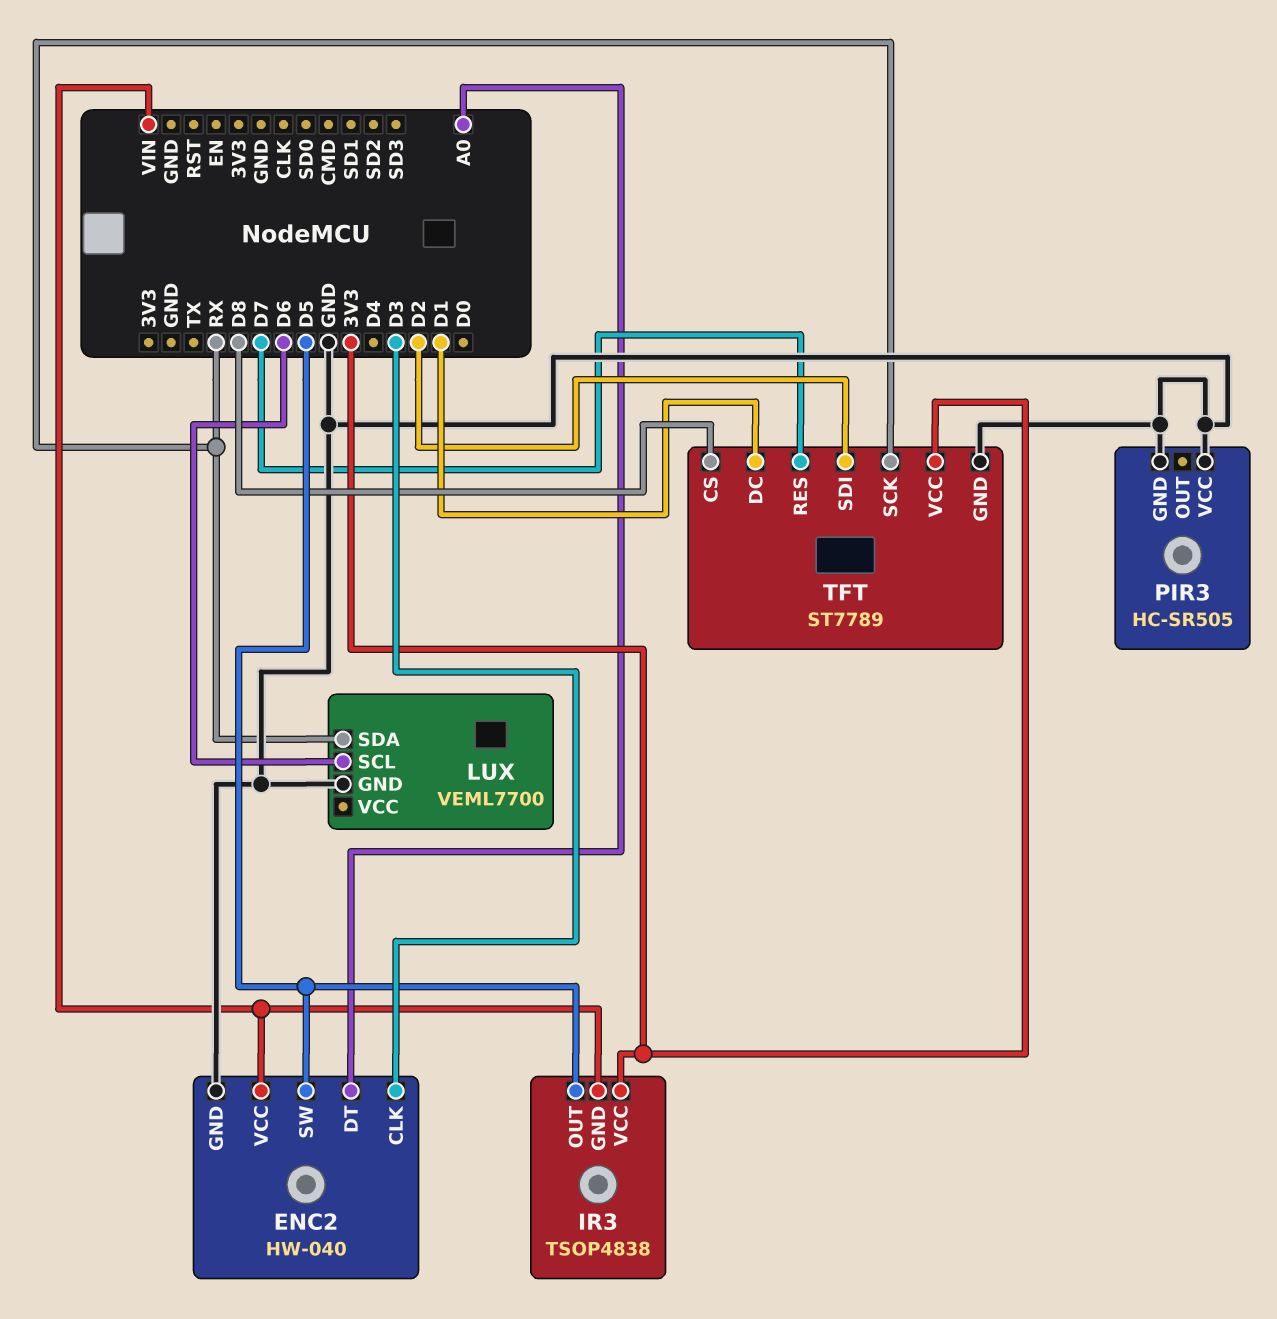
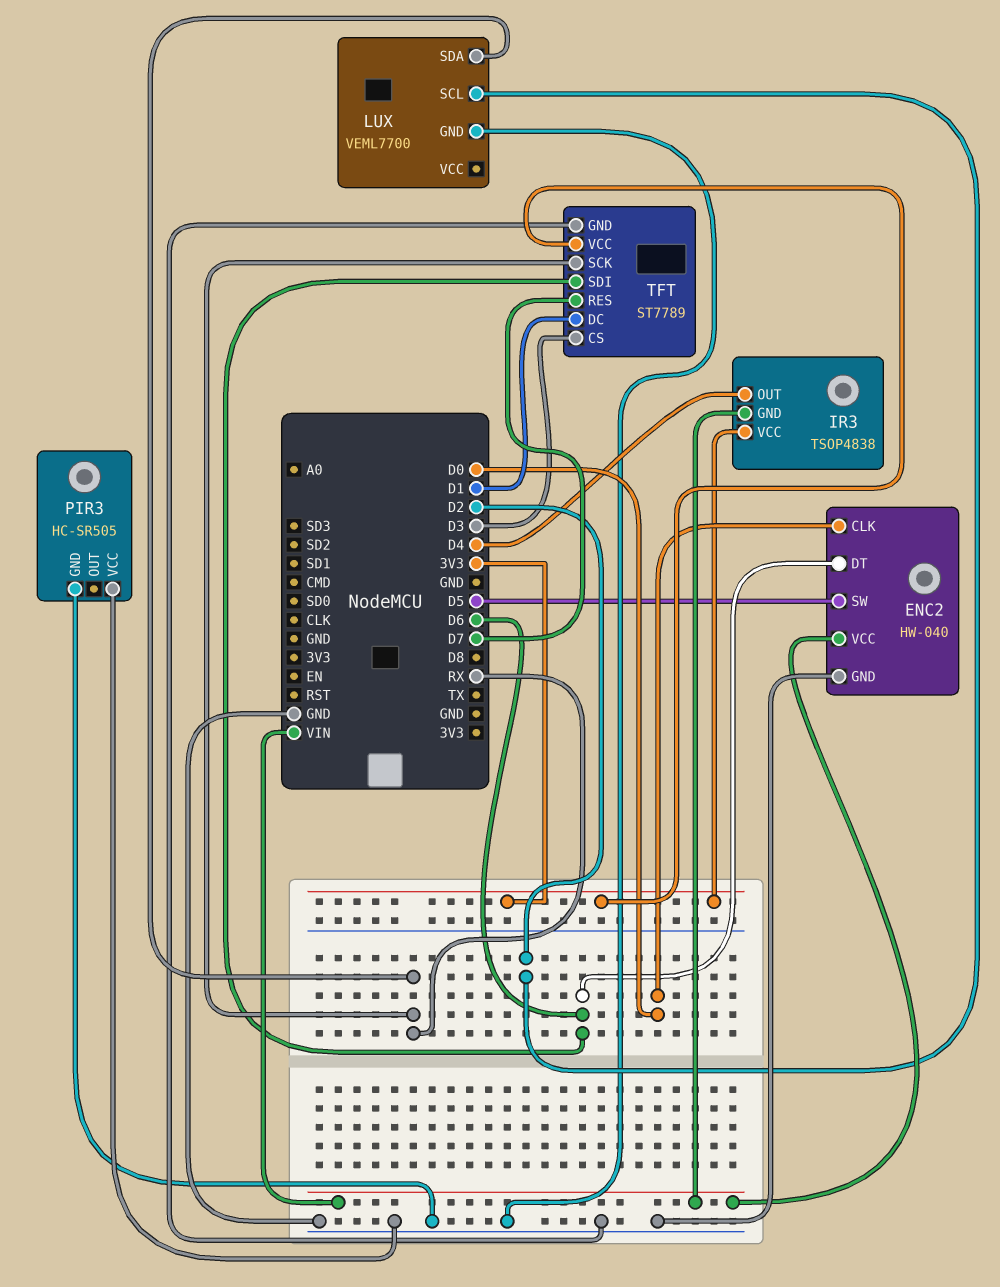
ENC2 pin CLK: D3 -> D0
ENC2 pin DT: A0 -> D6
IR3 pin OUT: D5 -> D4
LUX pin SCL: D6 -> D2
TFT pin CS: D8 -> D3
TFT pin SDI: D2 -> D6

